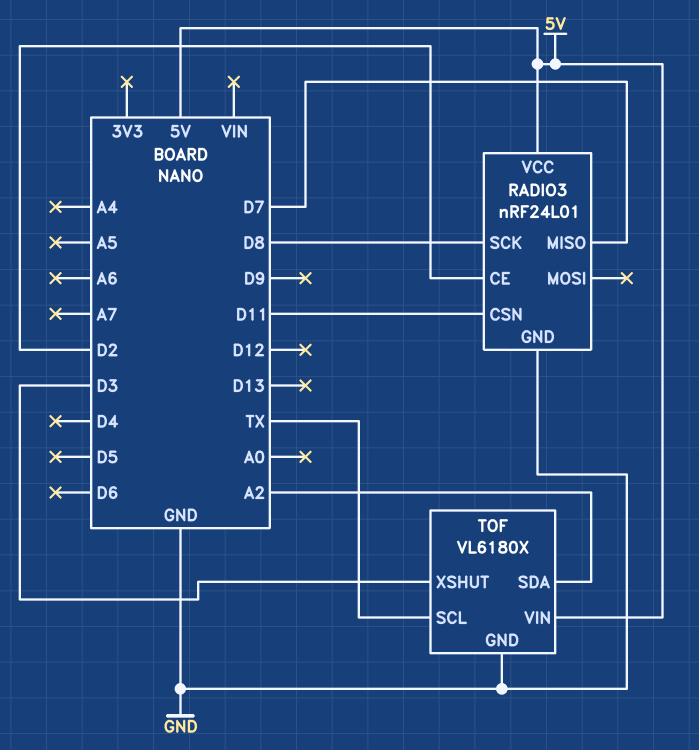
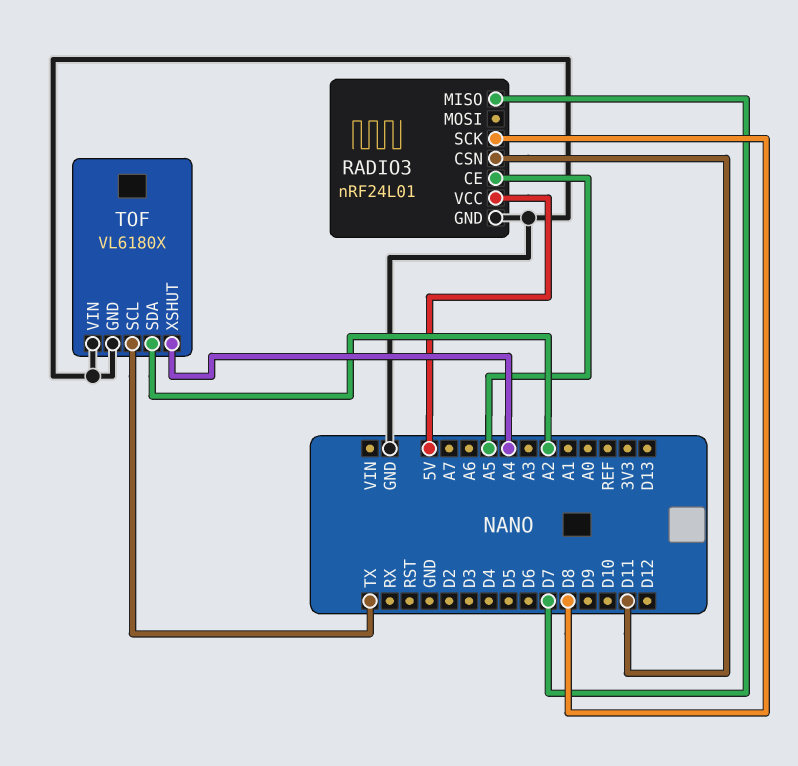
RADIO3 pin CE: D2 -> A5
TOF pin VIN: 5V -> GND
TOF pin XSHUT: D3 -> A4

